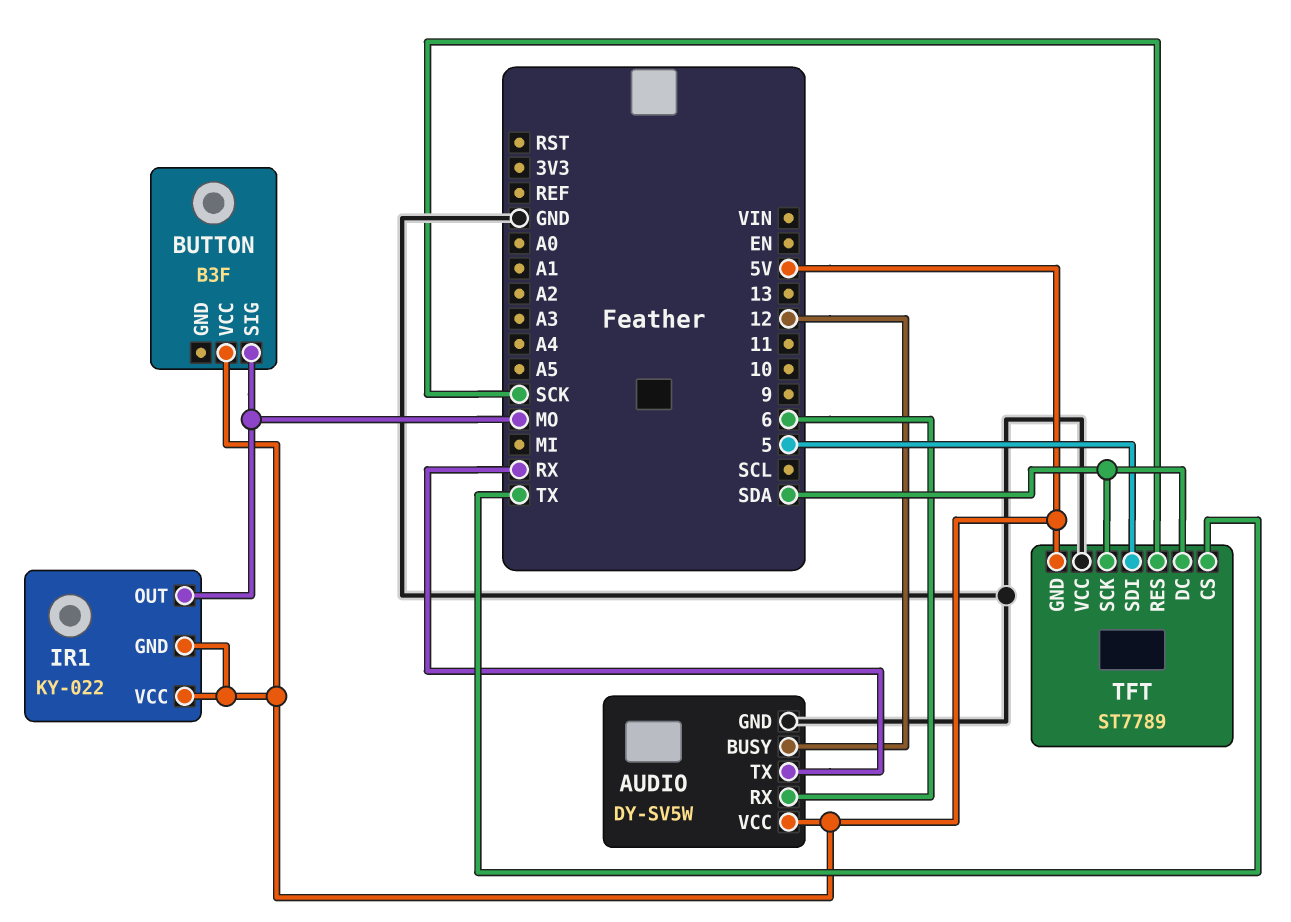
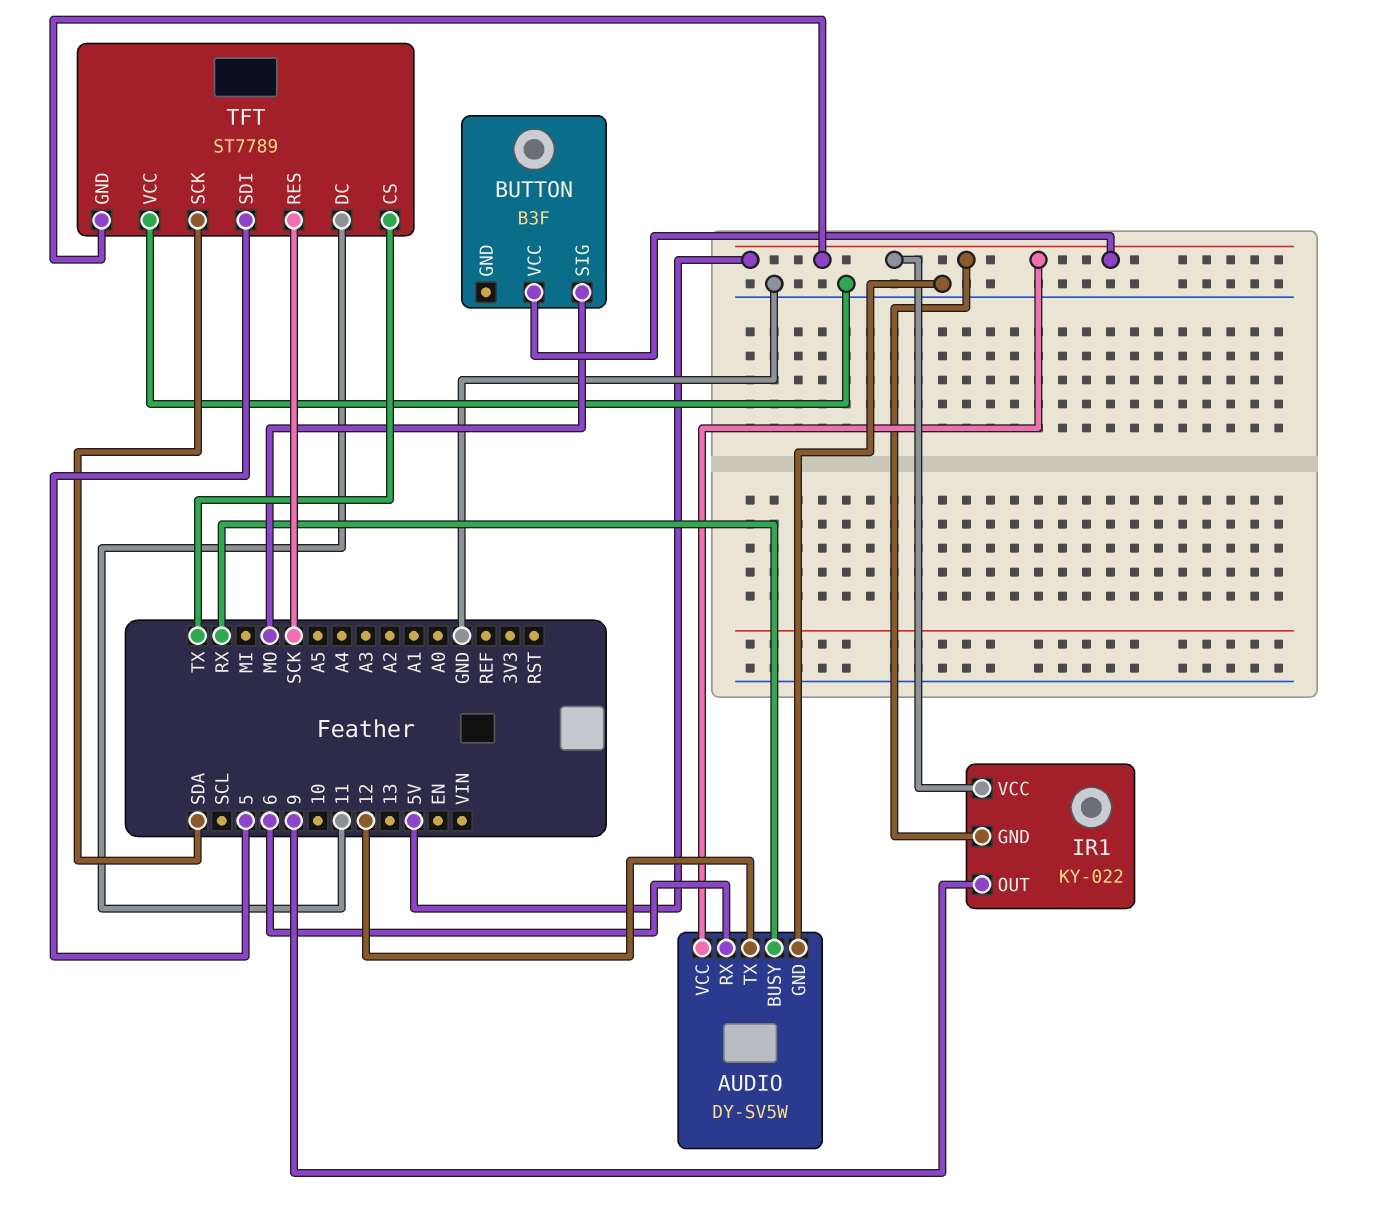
AUDIO pin BUSY: 12 -> RX
AUDIO pin TX: RX -> 12
IR1 pin OUT: MO -> 9
TFT pin DC: SDA -> 11

